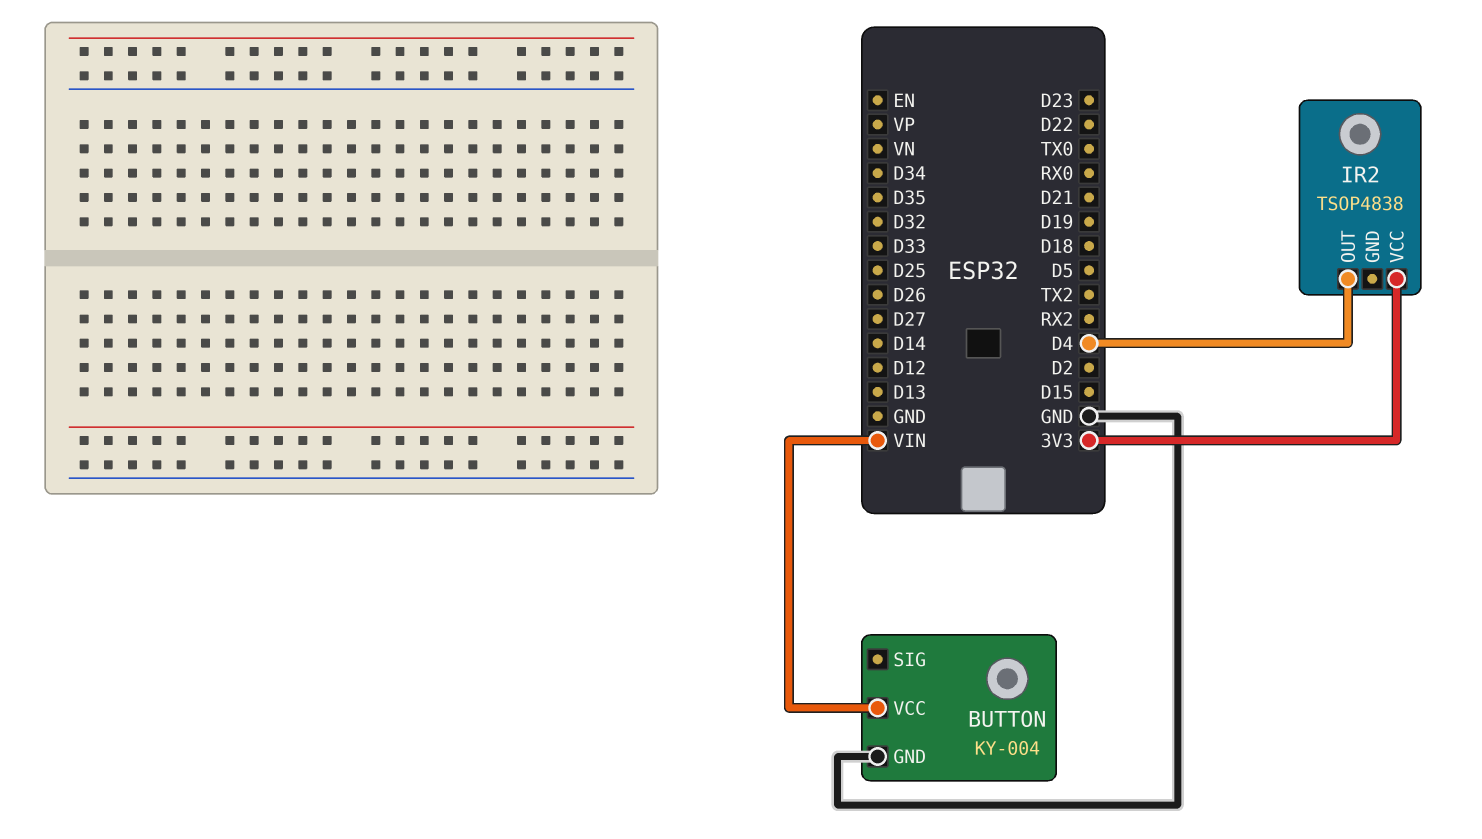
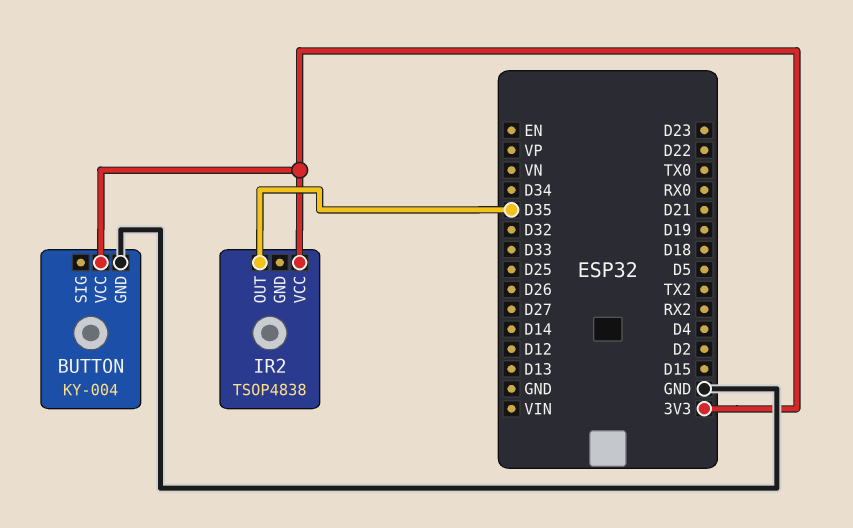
BUTTON pin VCC: VIN -> 3V3
IR2 pin OUT: D4 -> D35

